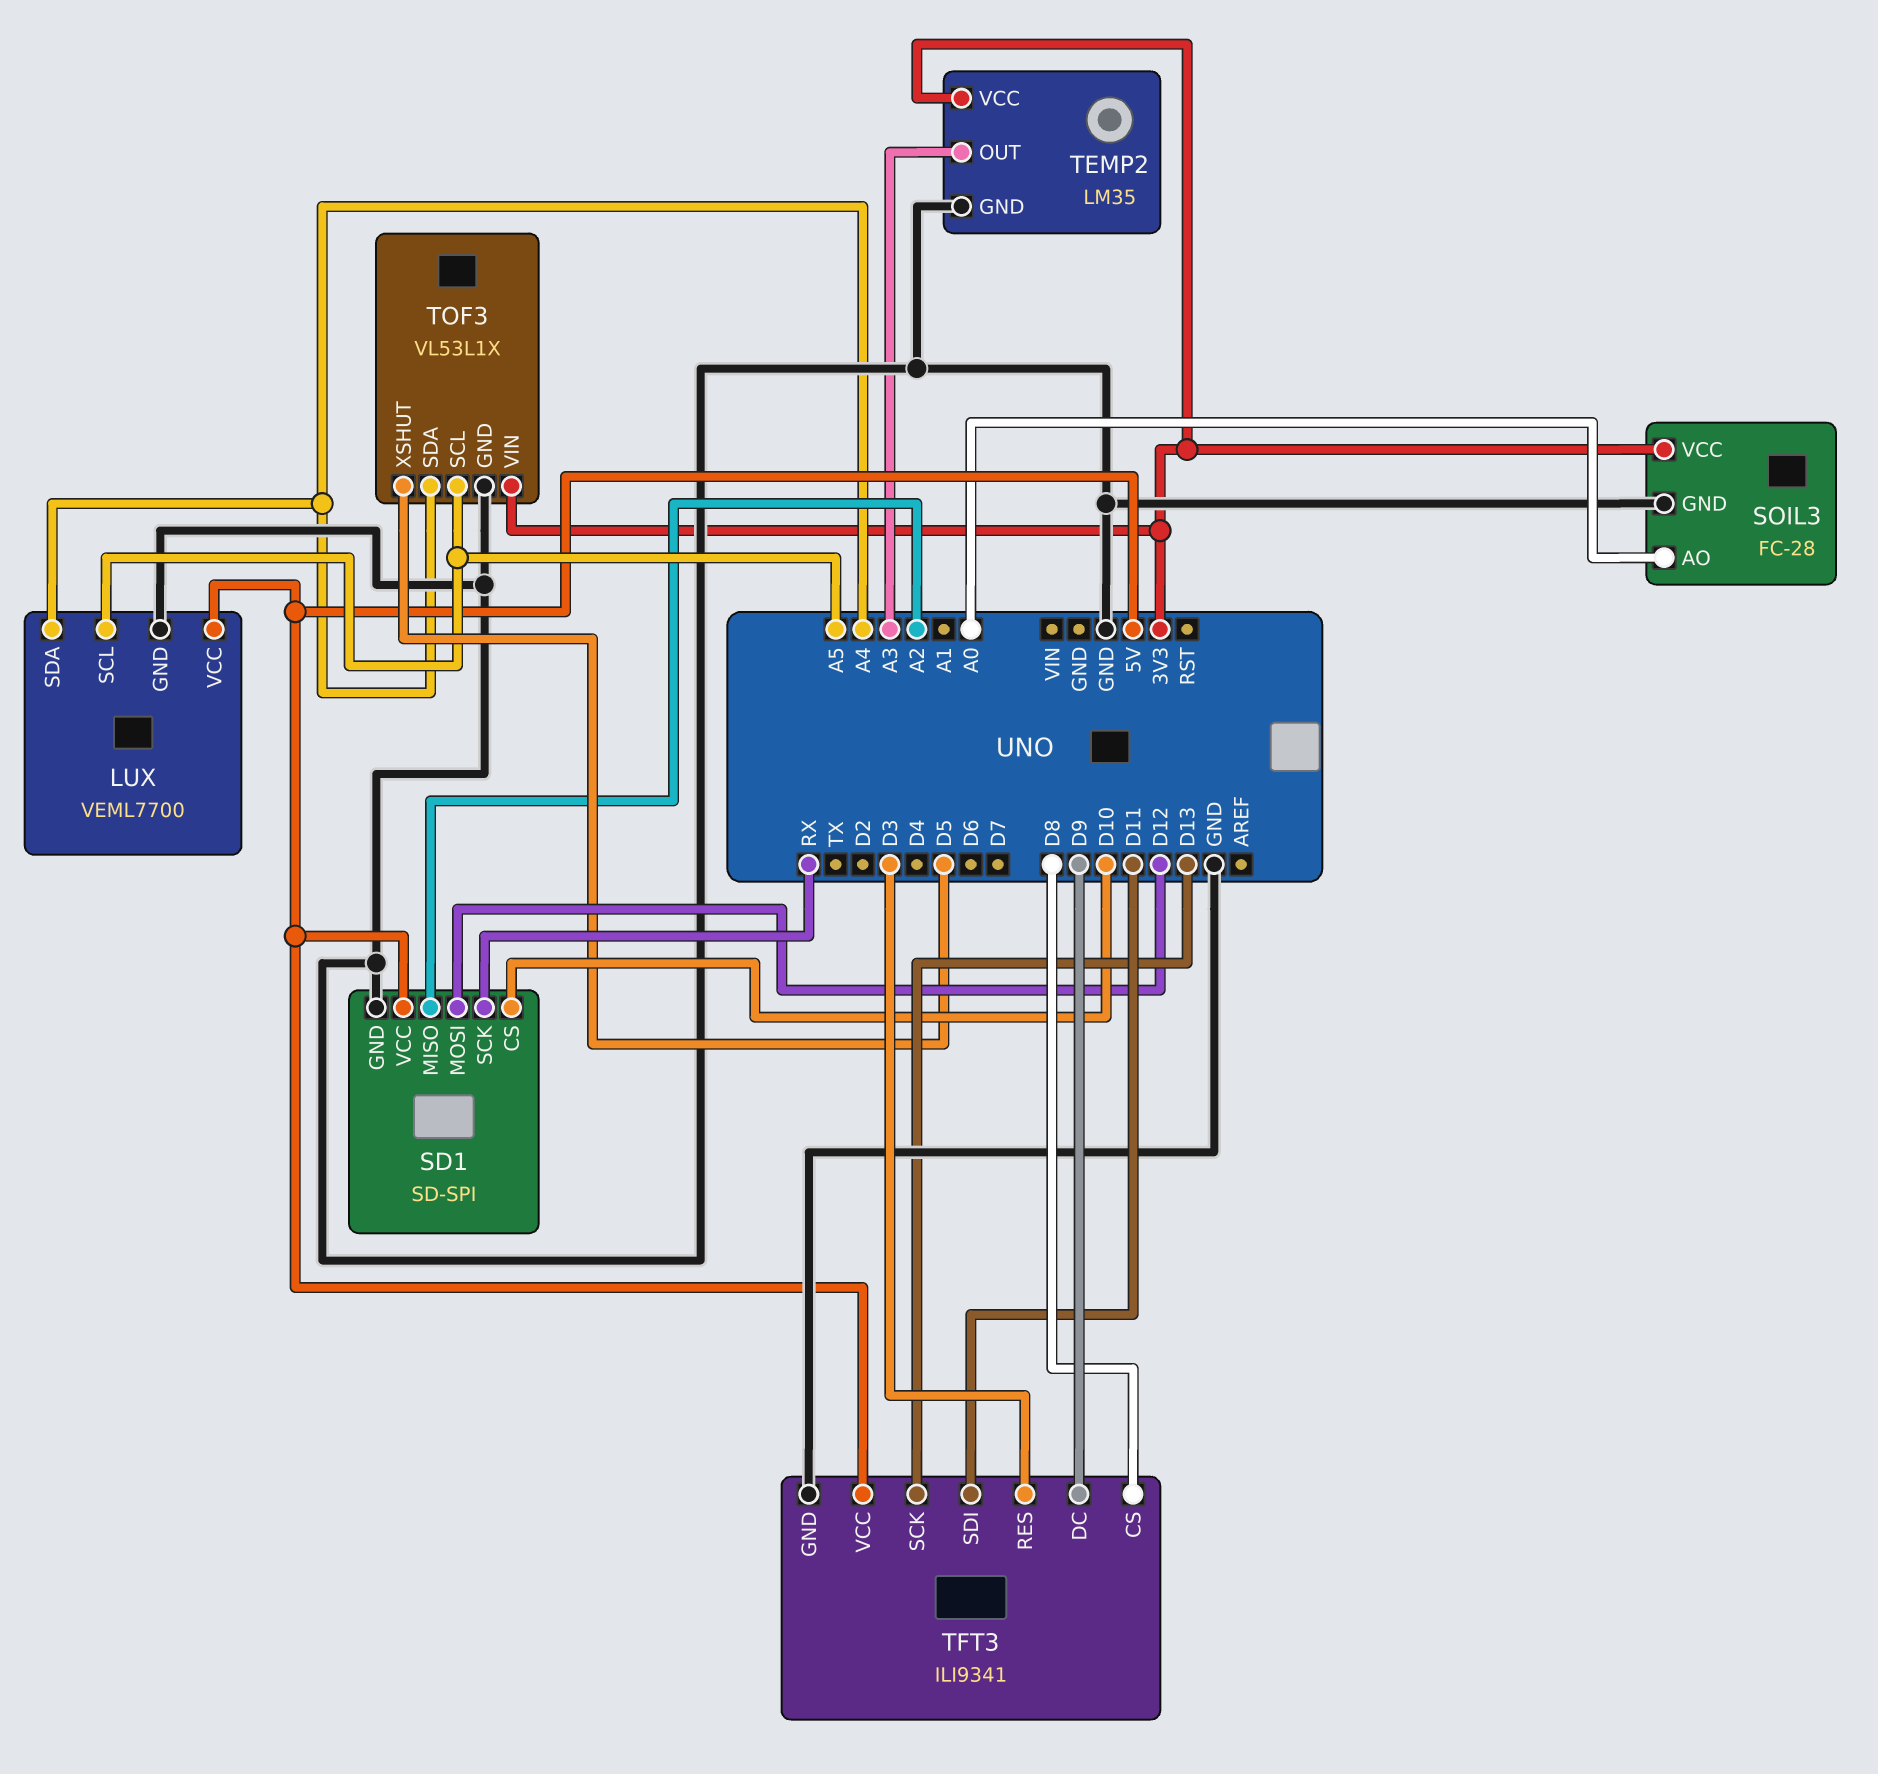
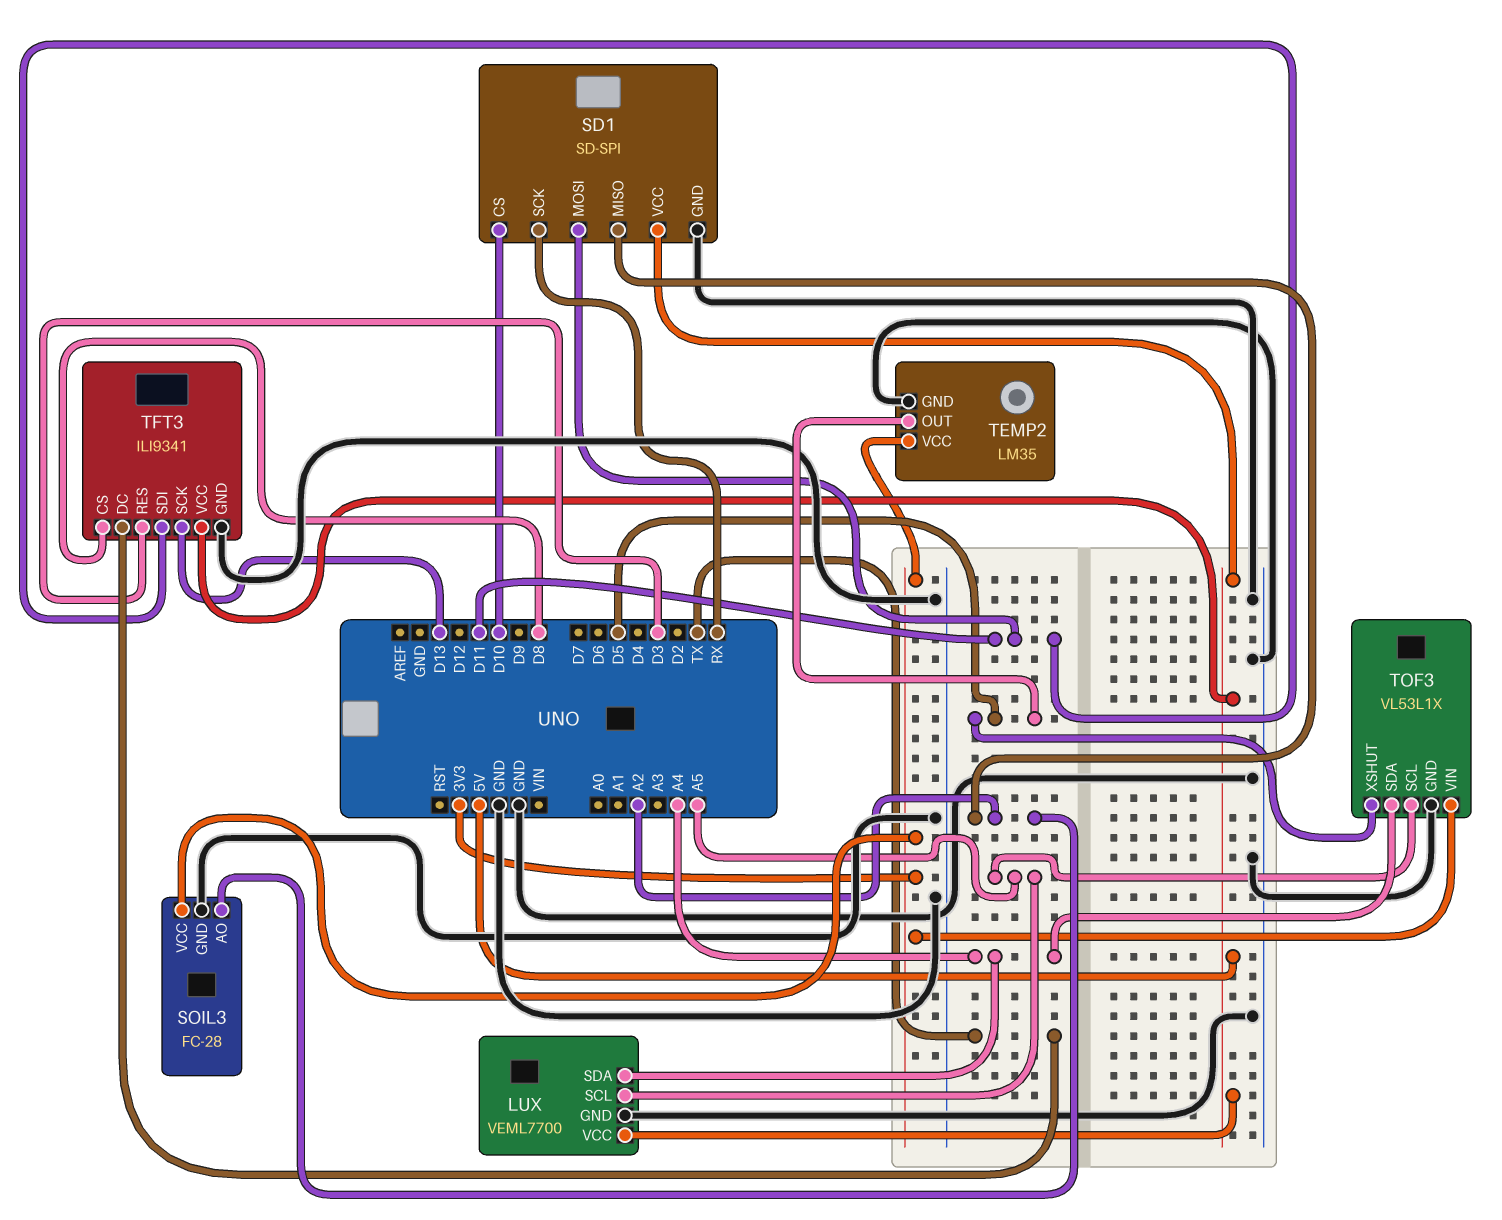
SD1 pin MOSI: D12 -> D11
SOIL3 pin AO: A0 -> A2
TEMP2 pin OUT: A3 -> D5
TFT3 pin DC: D9 -> TX

